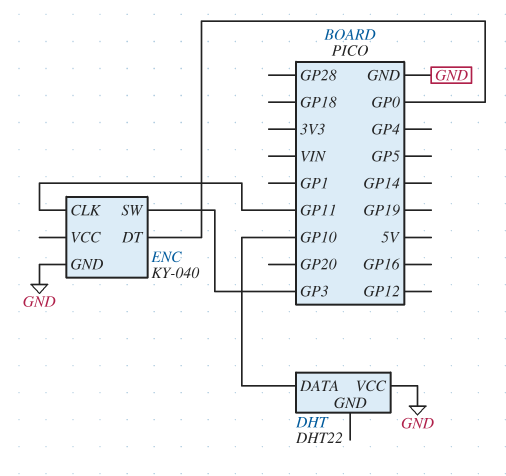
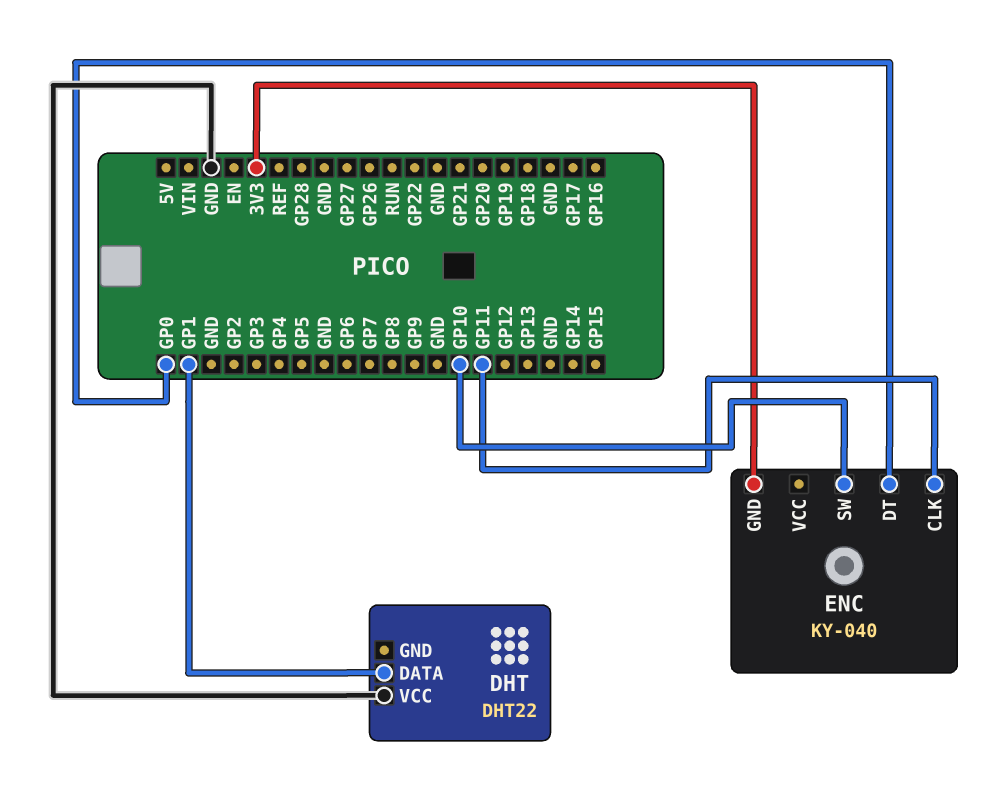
DHT pin DATA: GP10 -> GP1
ENC pin GND: GND -> 3V3
ENC pin SW: GP3 -> GP10

